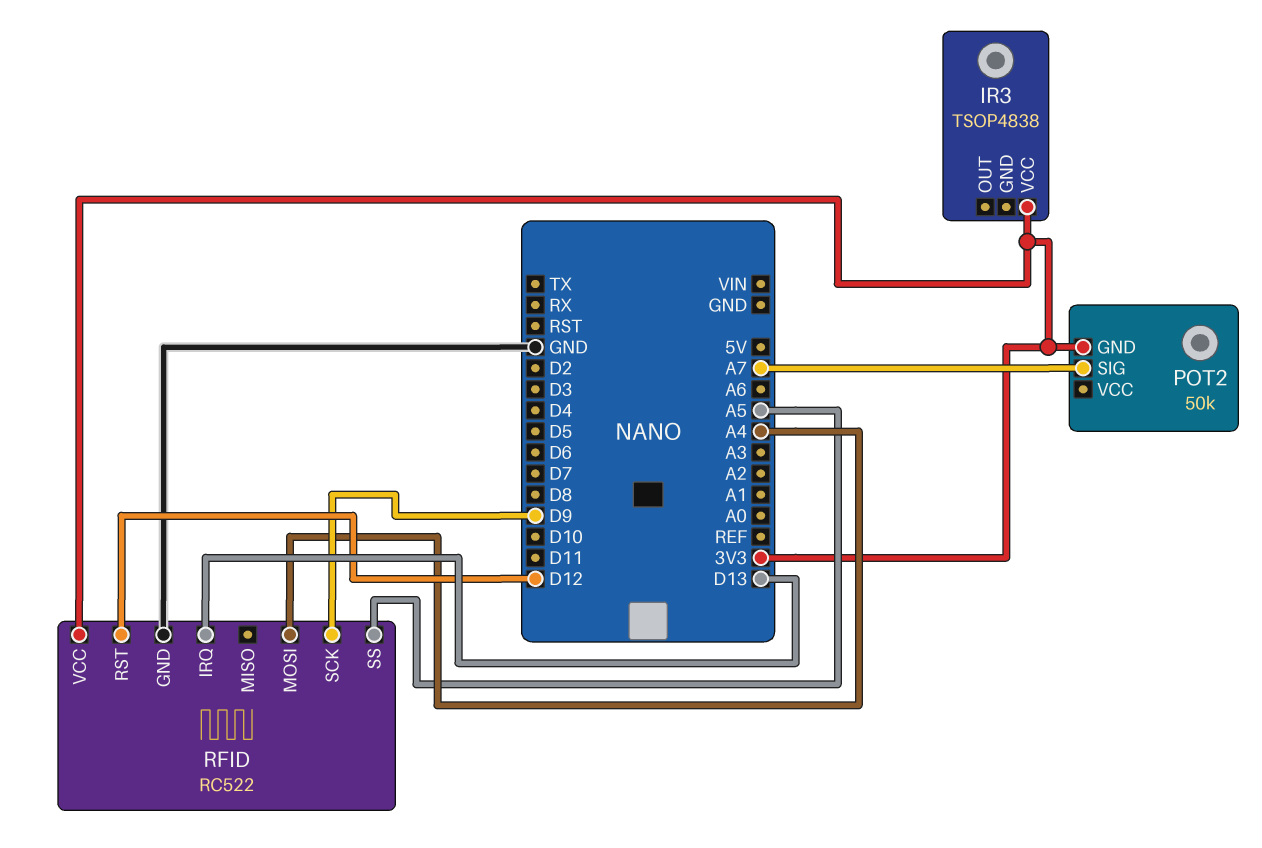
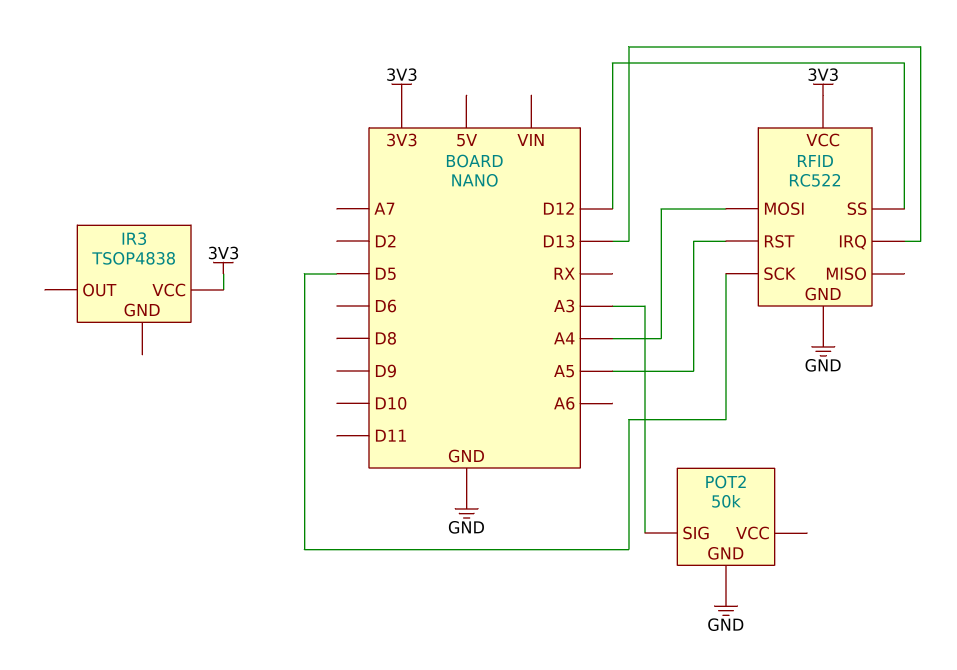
POT2 pin GND: 3V3 -> GND
POT2 pin SIG: A7 -> A3
RFID pin RST: D12 -> A5
RFID pin SCK: D9 -> D5
RFID pin SS: A5 -> D12

